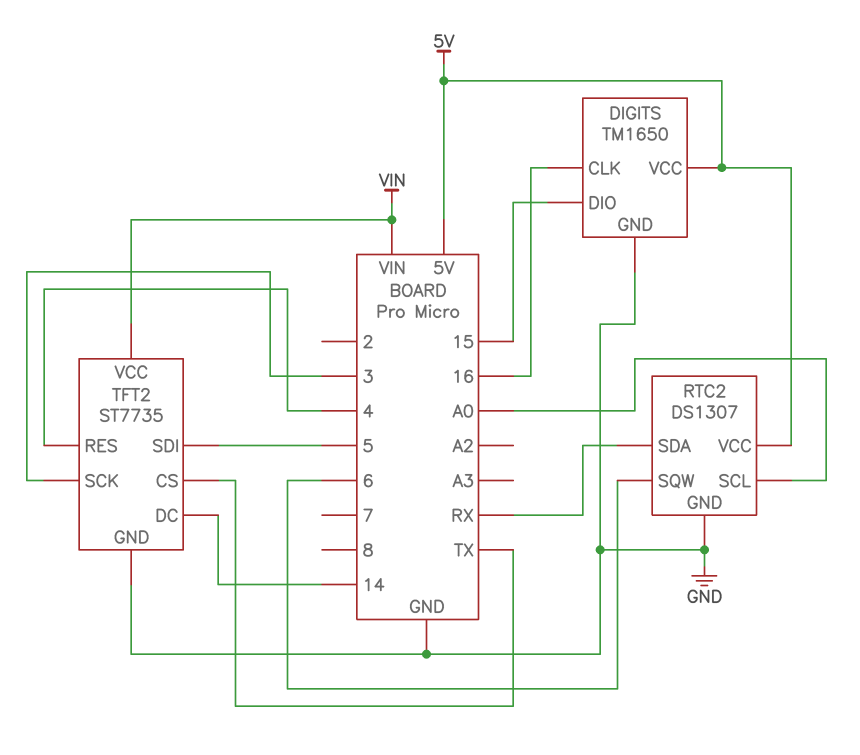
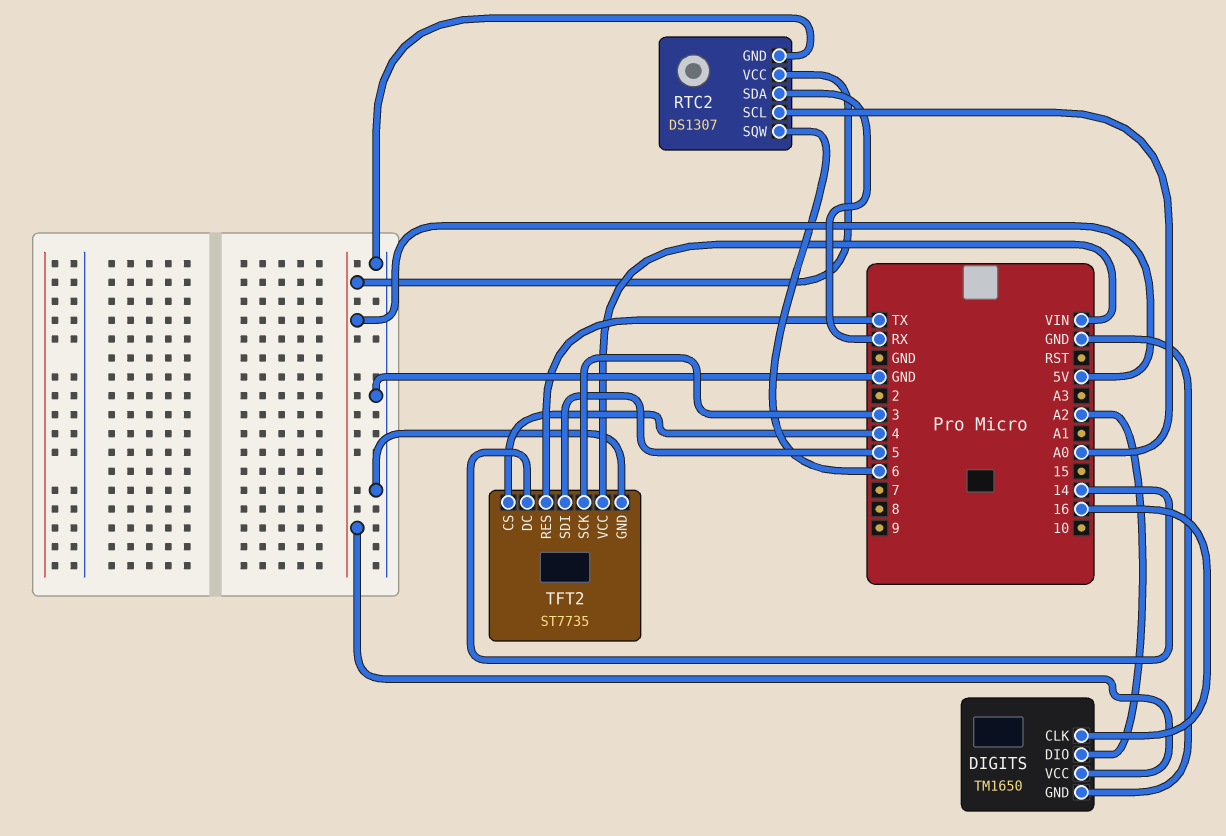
DIGITS pin DIO: 15 -> A2
TFT2 pin CS: TX -> 4
TFT2 pin RES: 4 -> TX

